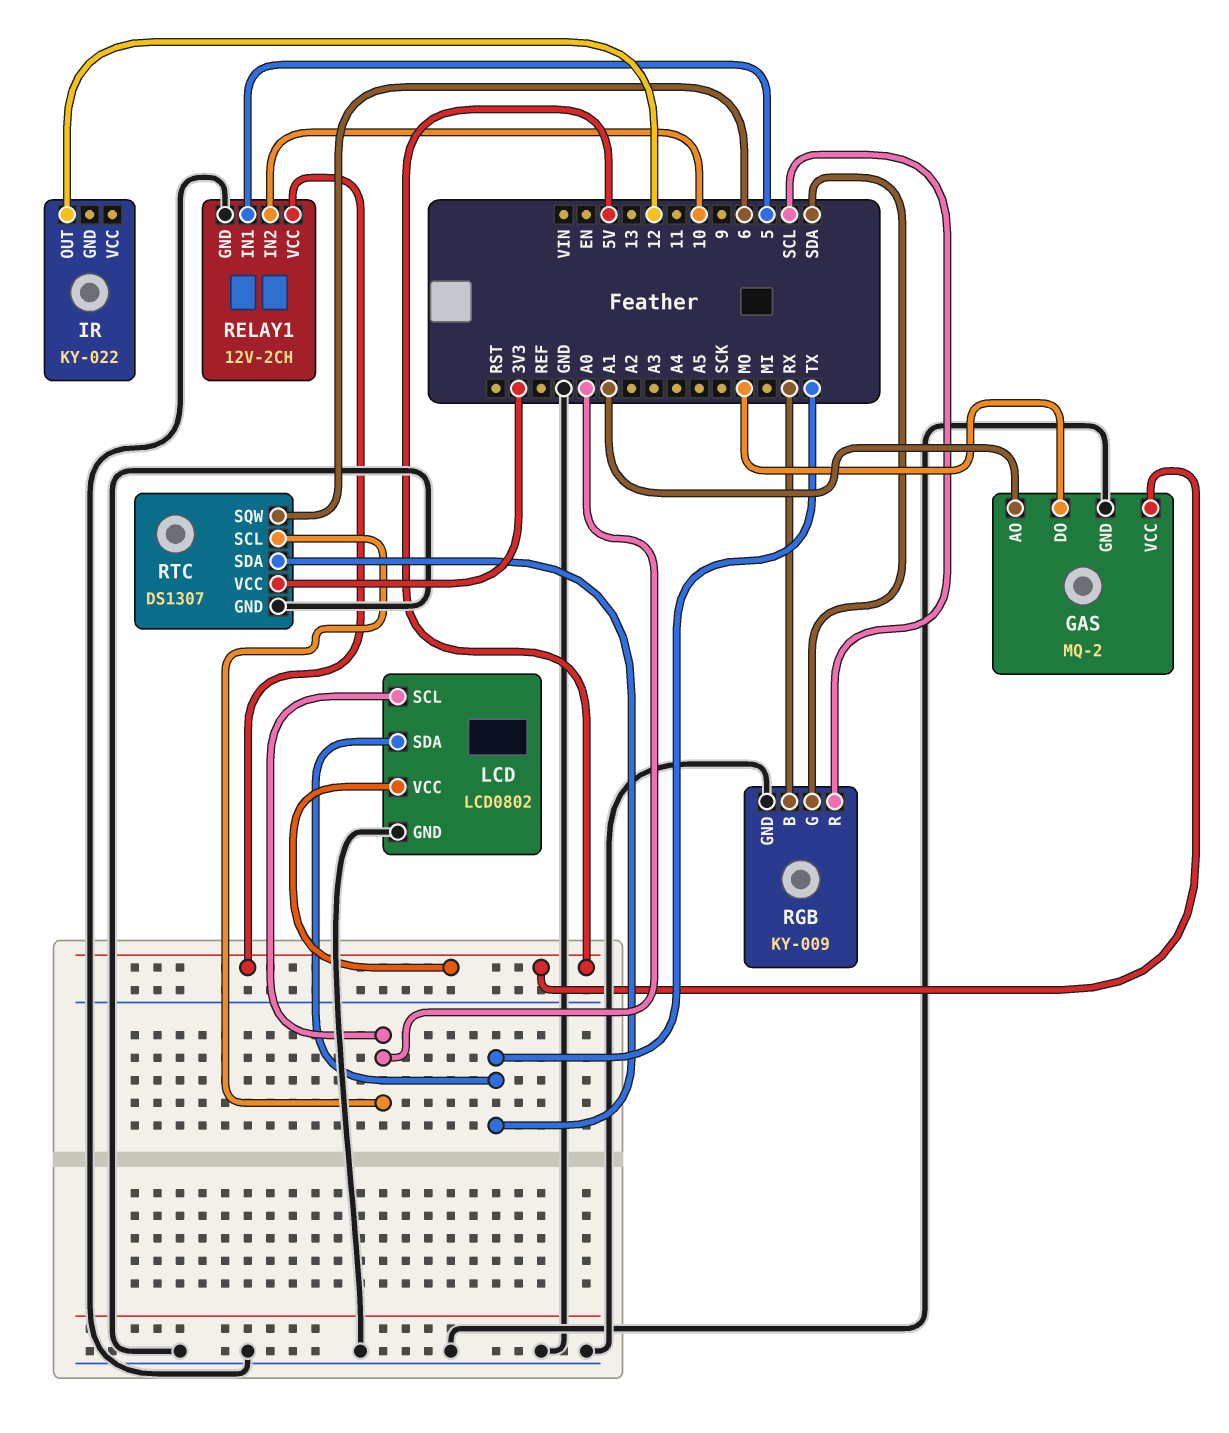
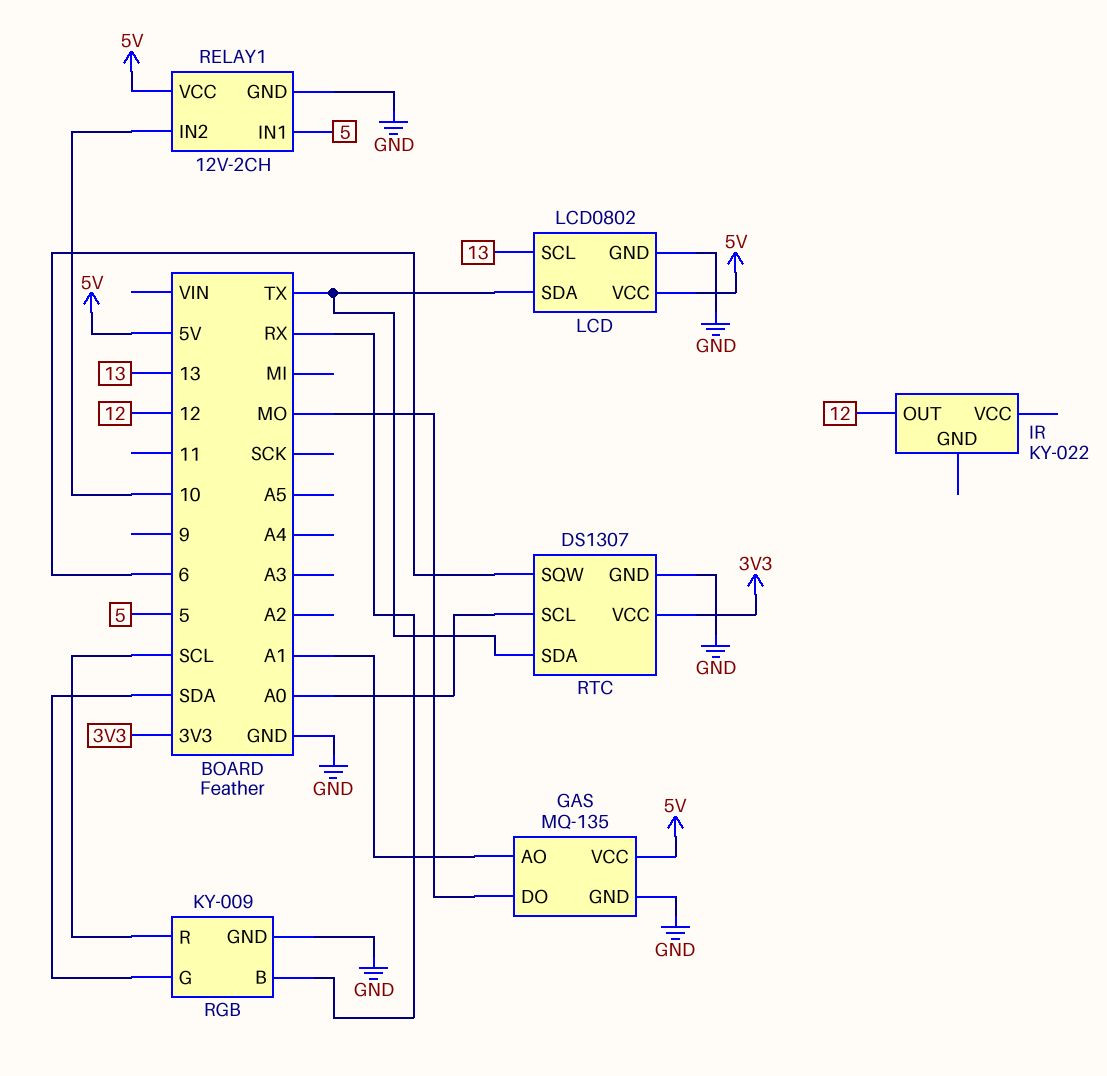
GAS: MQ-2 -> MQ-135
LCD pin SCL: A0 -> 13

